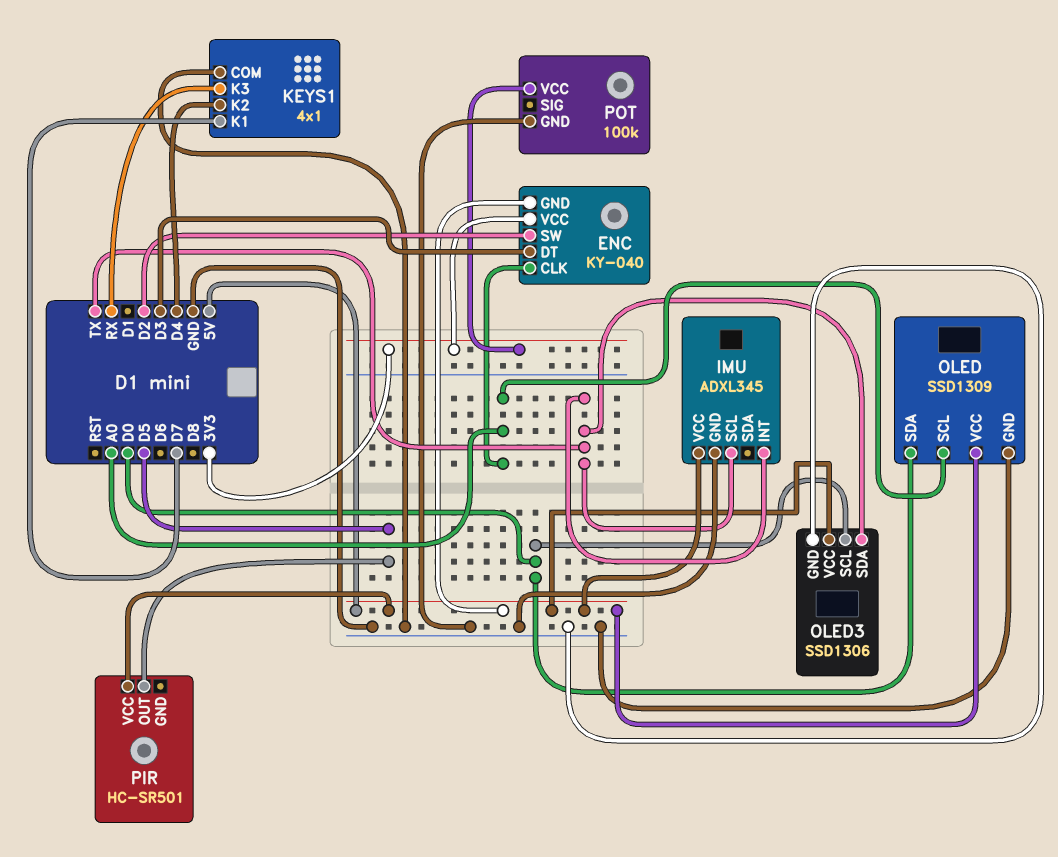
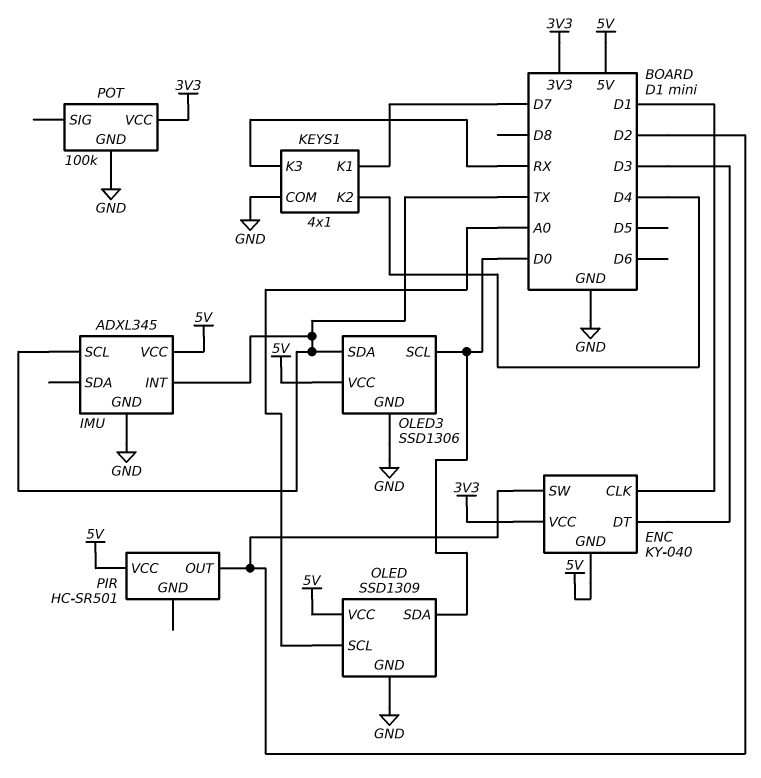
ENC pin CLK: A0 -> D1
PIR pin OUT: D5 -> D2

